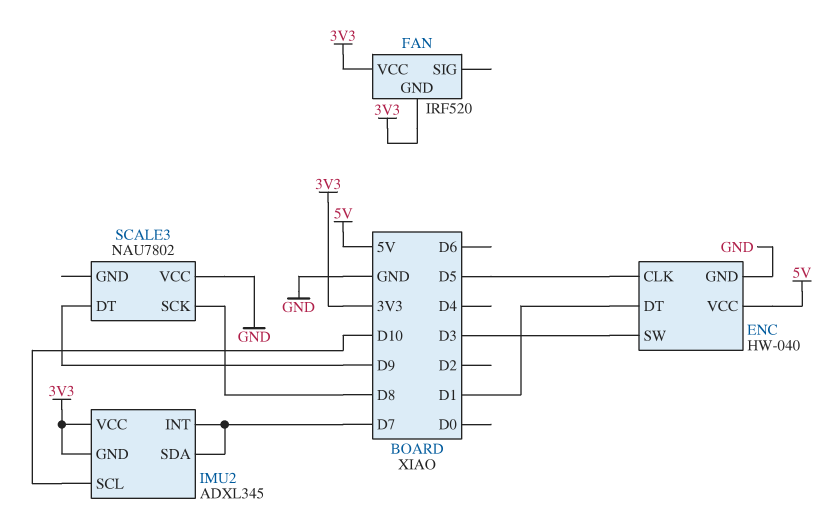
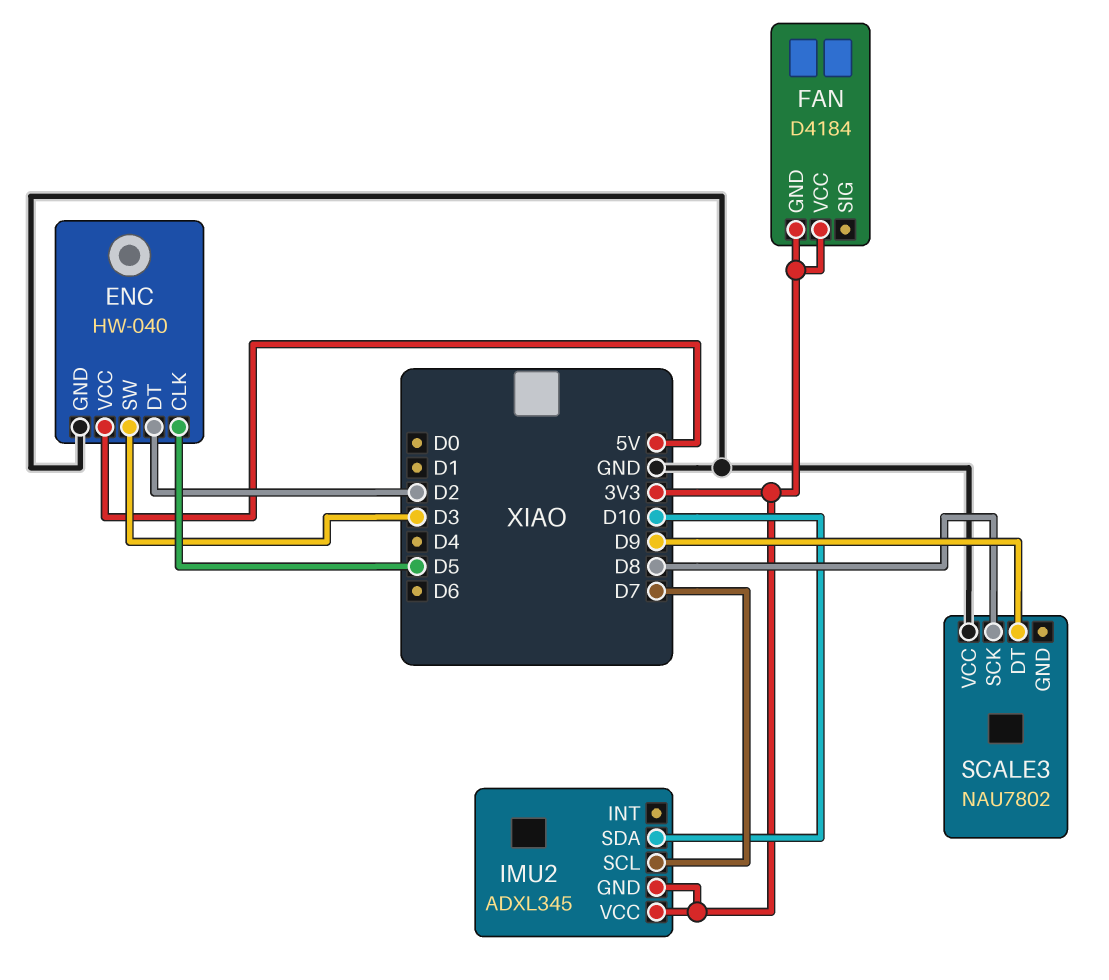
ENC pin DT: D1 -> D2
FAN: IRF520 -> D4184
IMU2 pin INT: D7 -> none
IMU2 pin SCL: D10 -> D7
IMU2 pin SDA: D7 -> D10

